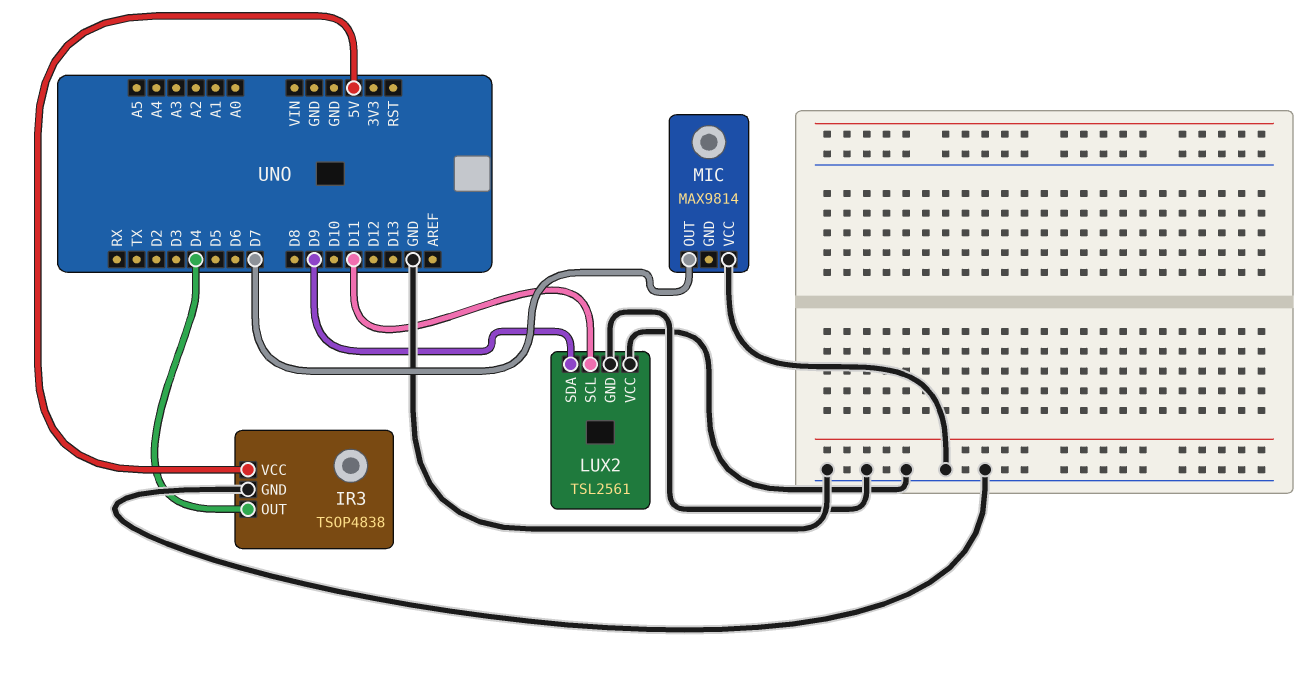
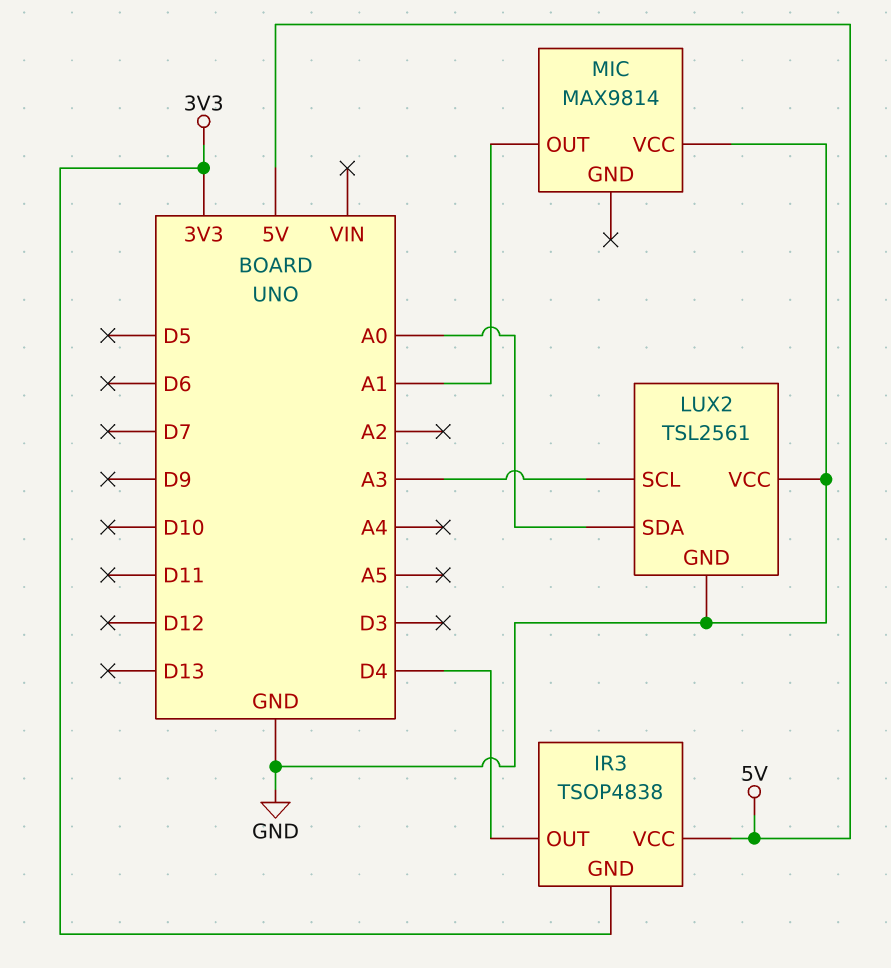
IR3 pin GND: GND -> 3V3
LUX2 pin SCL: D11 -> A3
LUX2 pin SDA: D9 -> A0
MIC pin OUT: D7 -> A1

